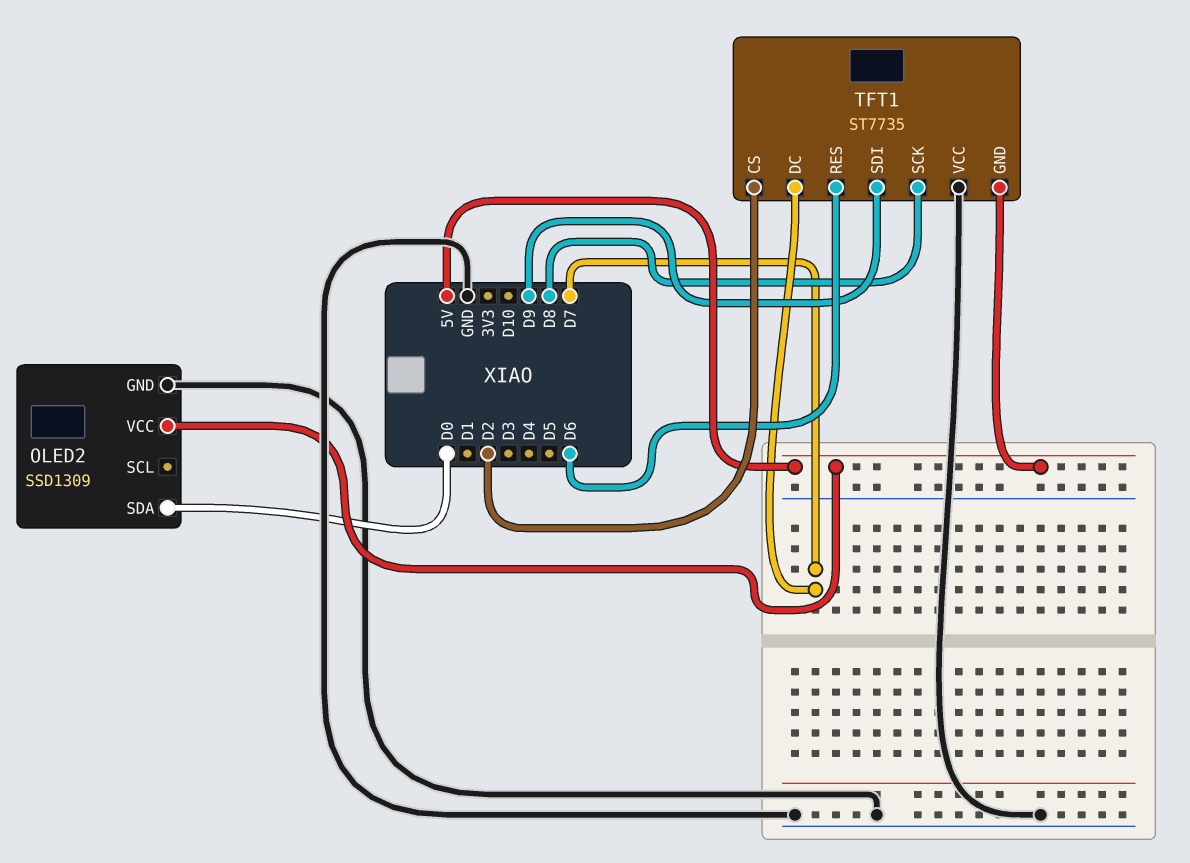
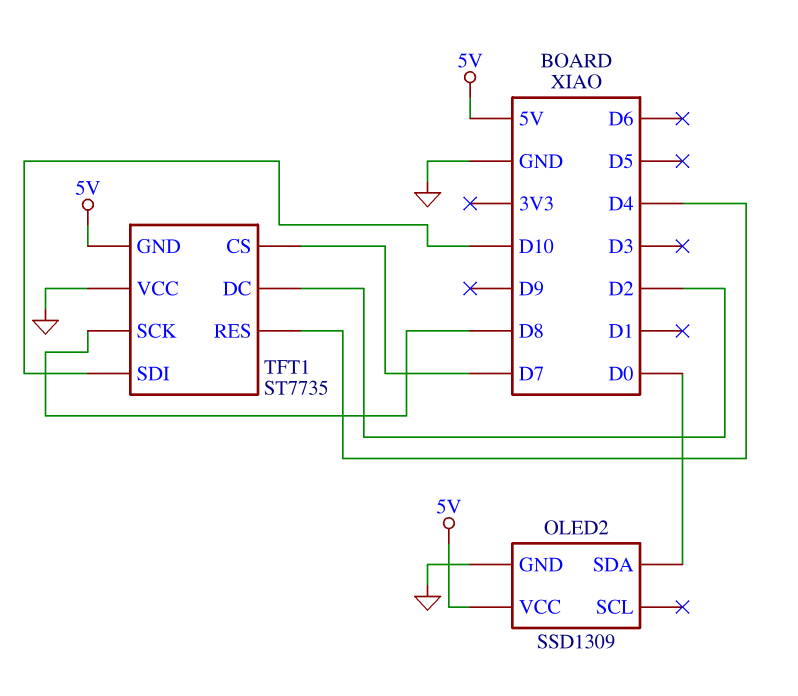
TFT1 pin CS: D2 -> D7
TFT1 pin DC: D7 -> D2
TFT1 pin RES: D6 -> D4
TFT1 pin SDI: D9 -> D10

